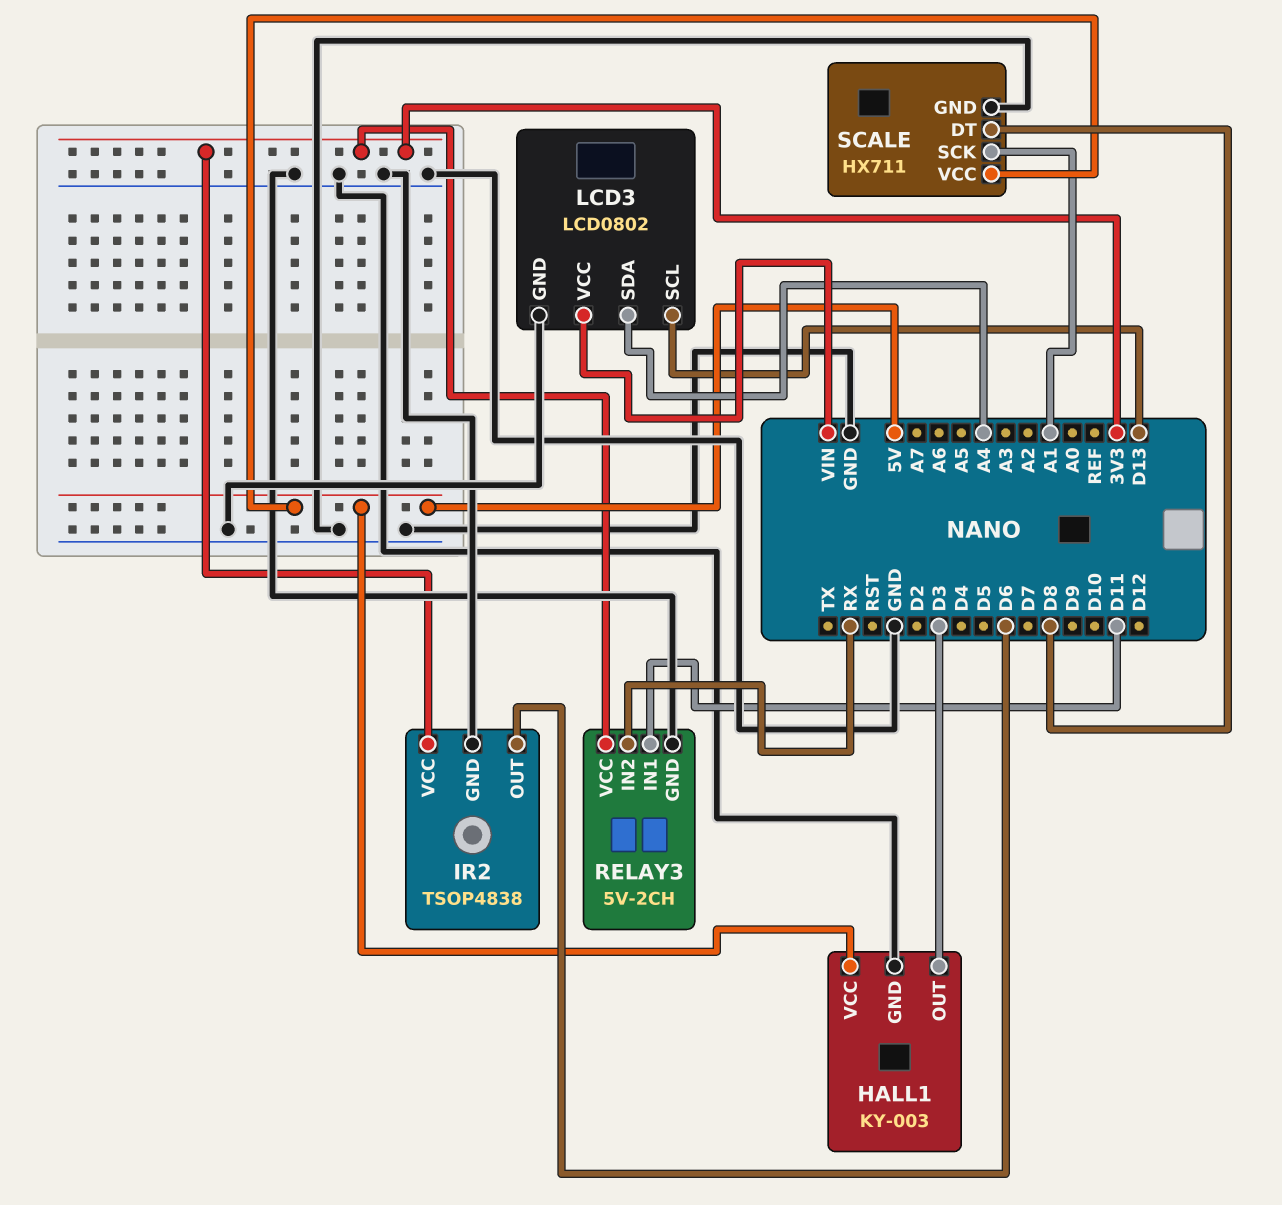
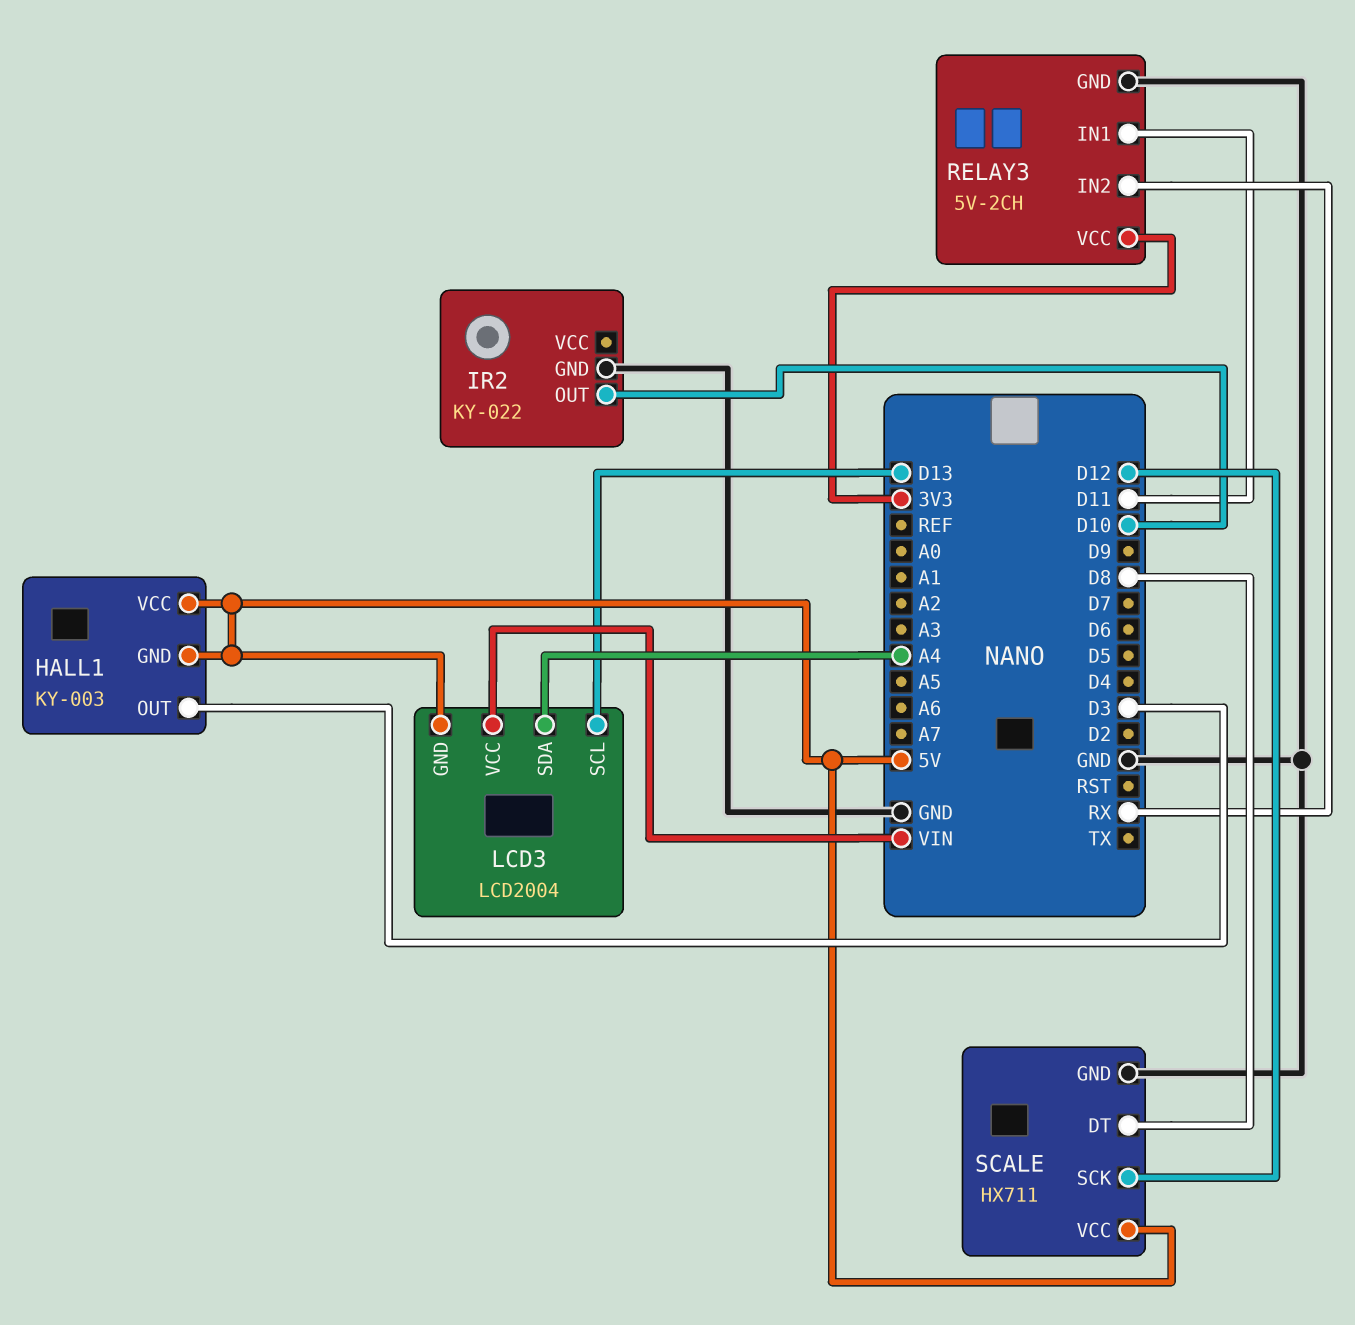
HALL1 pin GND: GND -> 5V
IR2: TSOP4838 -> KY-022
IR2 pin OUT: D6 -> D10
IR2 pin VCC: 3V3 -> none
LCD3: LCD0802 -> LCD2004
LCD3 pin GND: GND -> 5V
SCALE pin SCK: A1 -> D12

